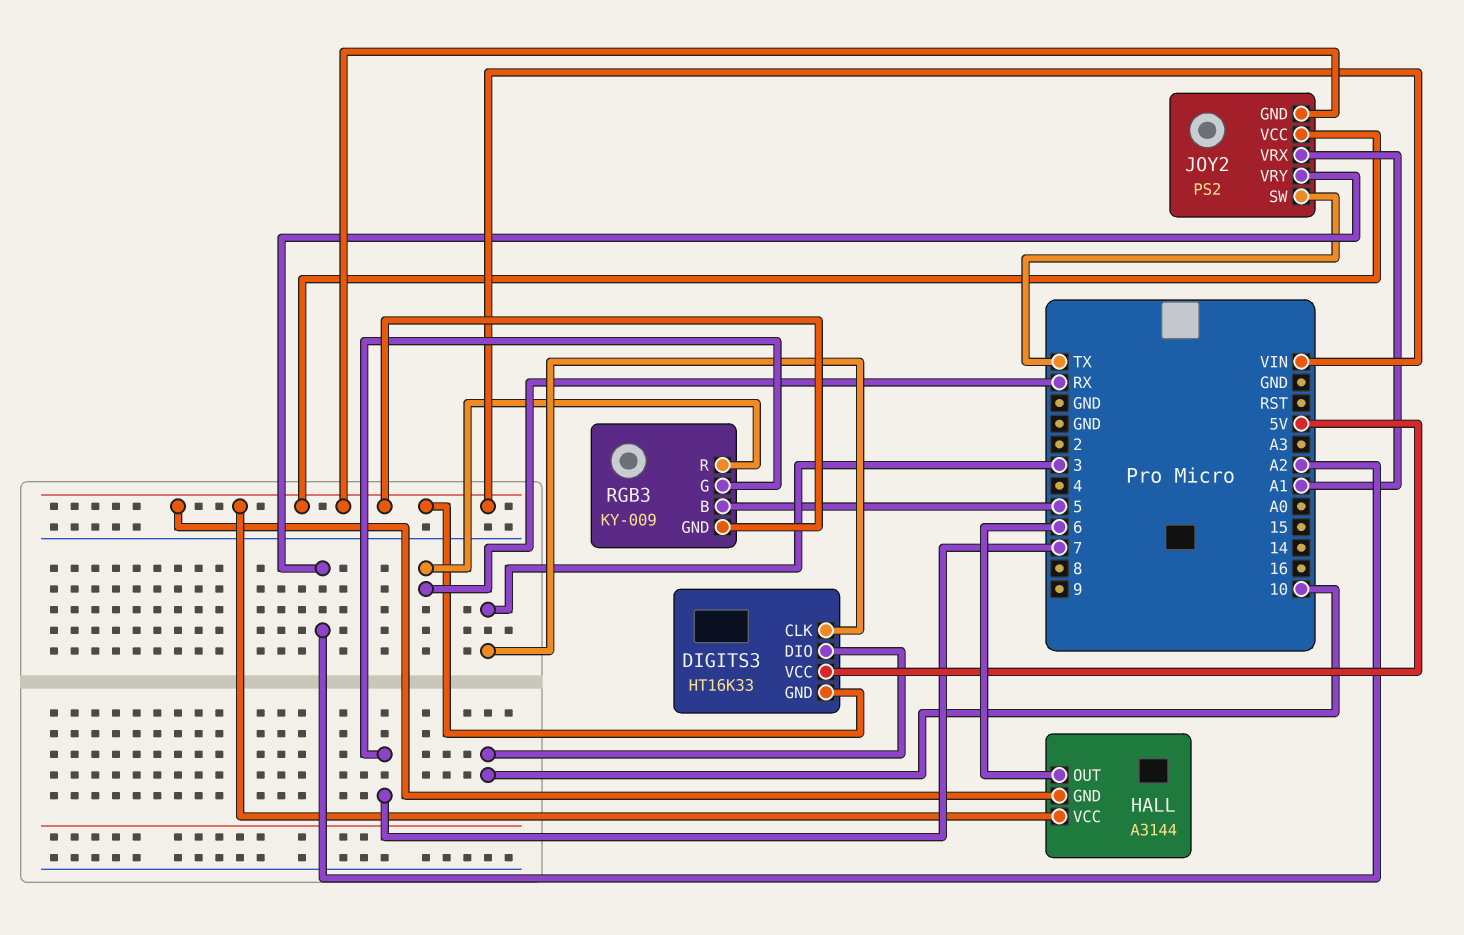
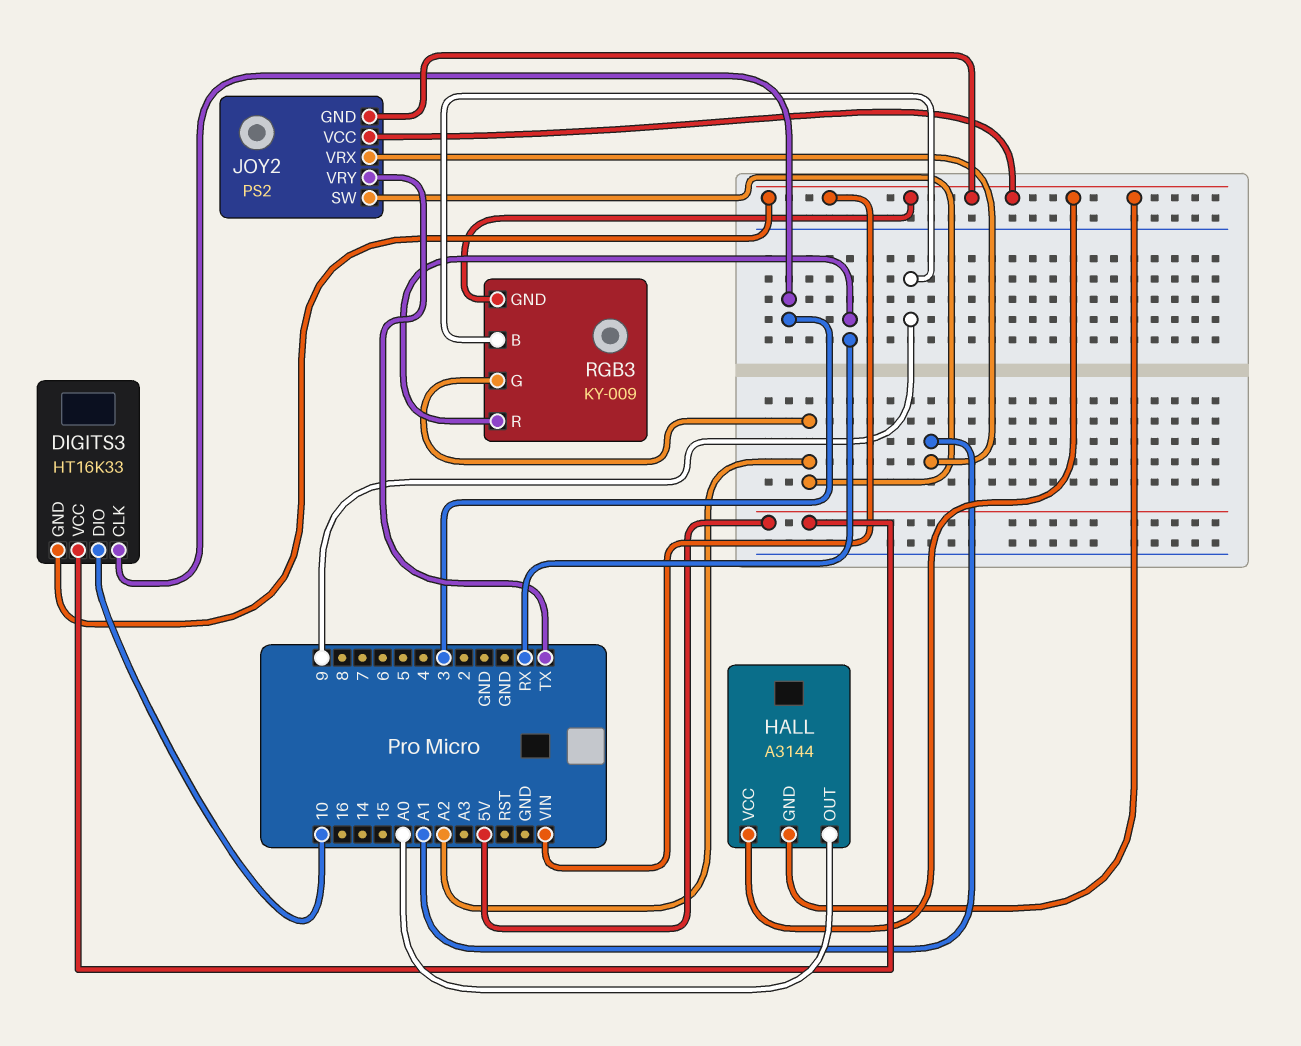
HALL pin OUT: 6 -> A0
JOY2 pin SW: TX -> A2
JOY2 pin VRY: A2 -> TX
RGB3 pin B: 5 -> 9
RGB3 pin G: 7 -> A2

